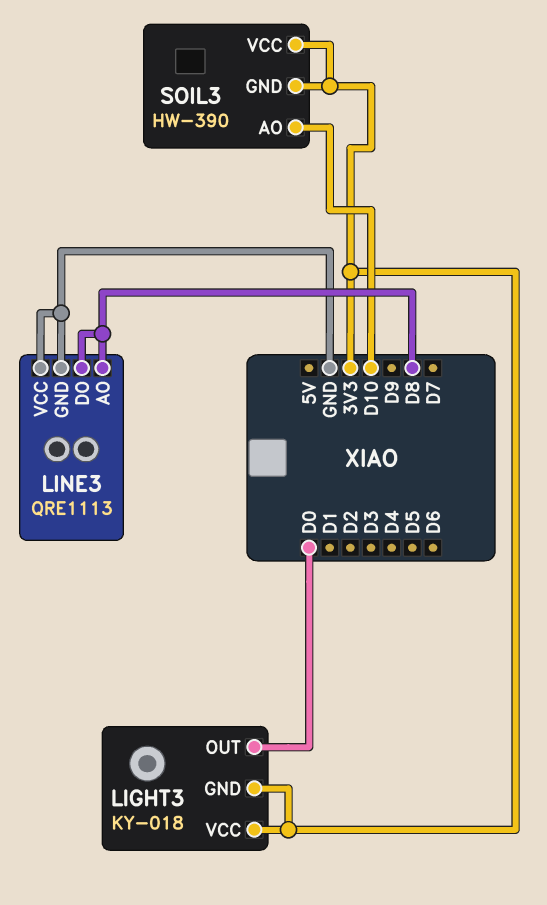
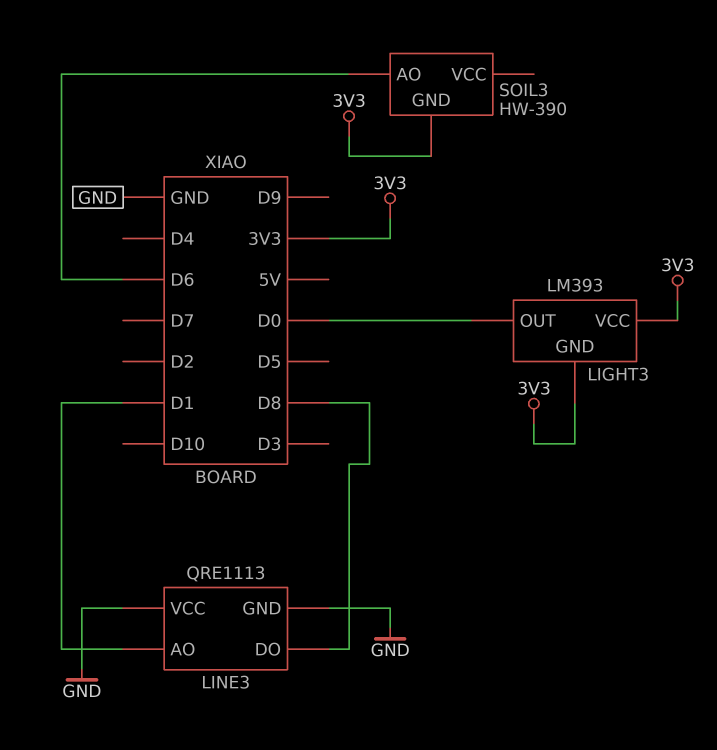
LIGHT3: KY-018 -> LM393
LINE3 pin AO: D8 -> D1
SOIL3 pin AO: D10 -> D6
SOIL3 pin VCC: 3V3 -> none

